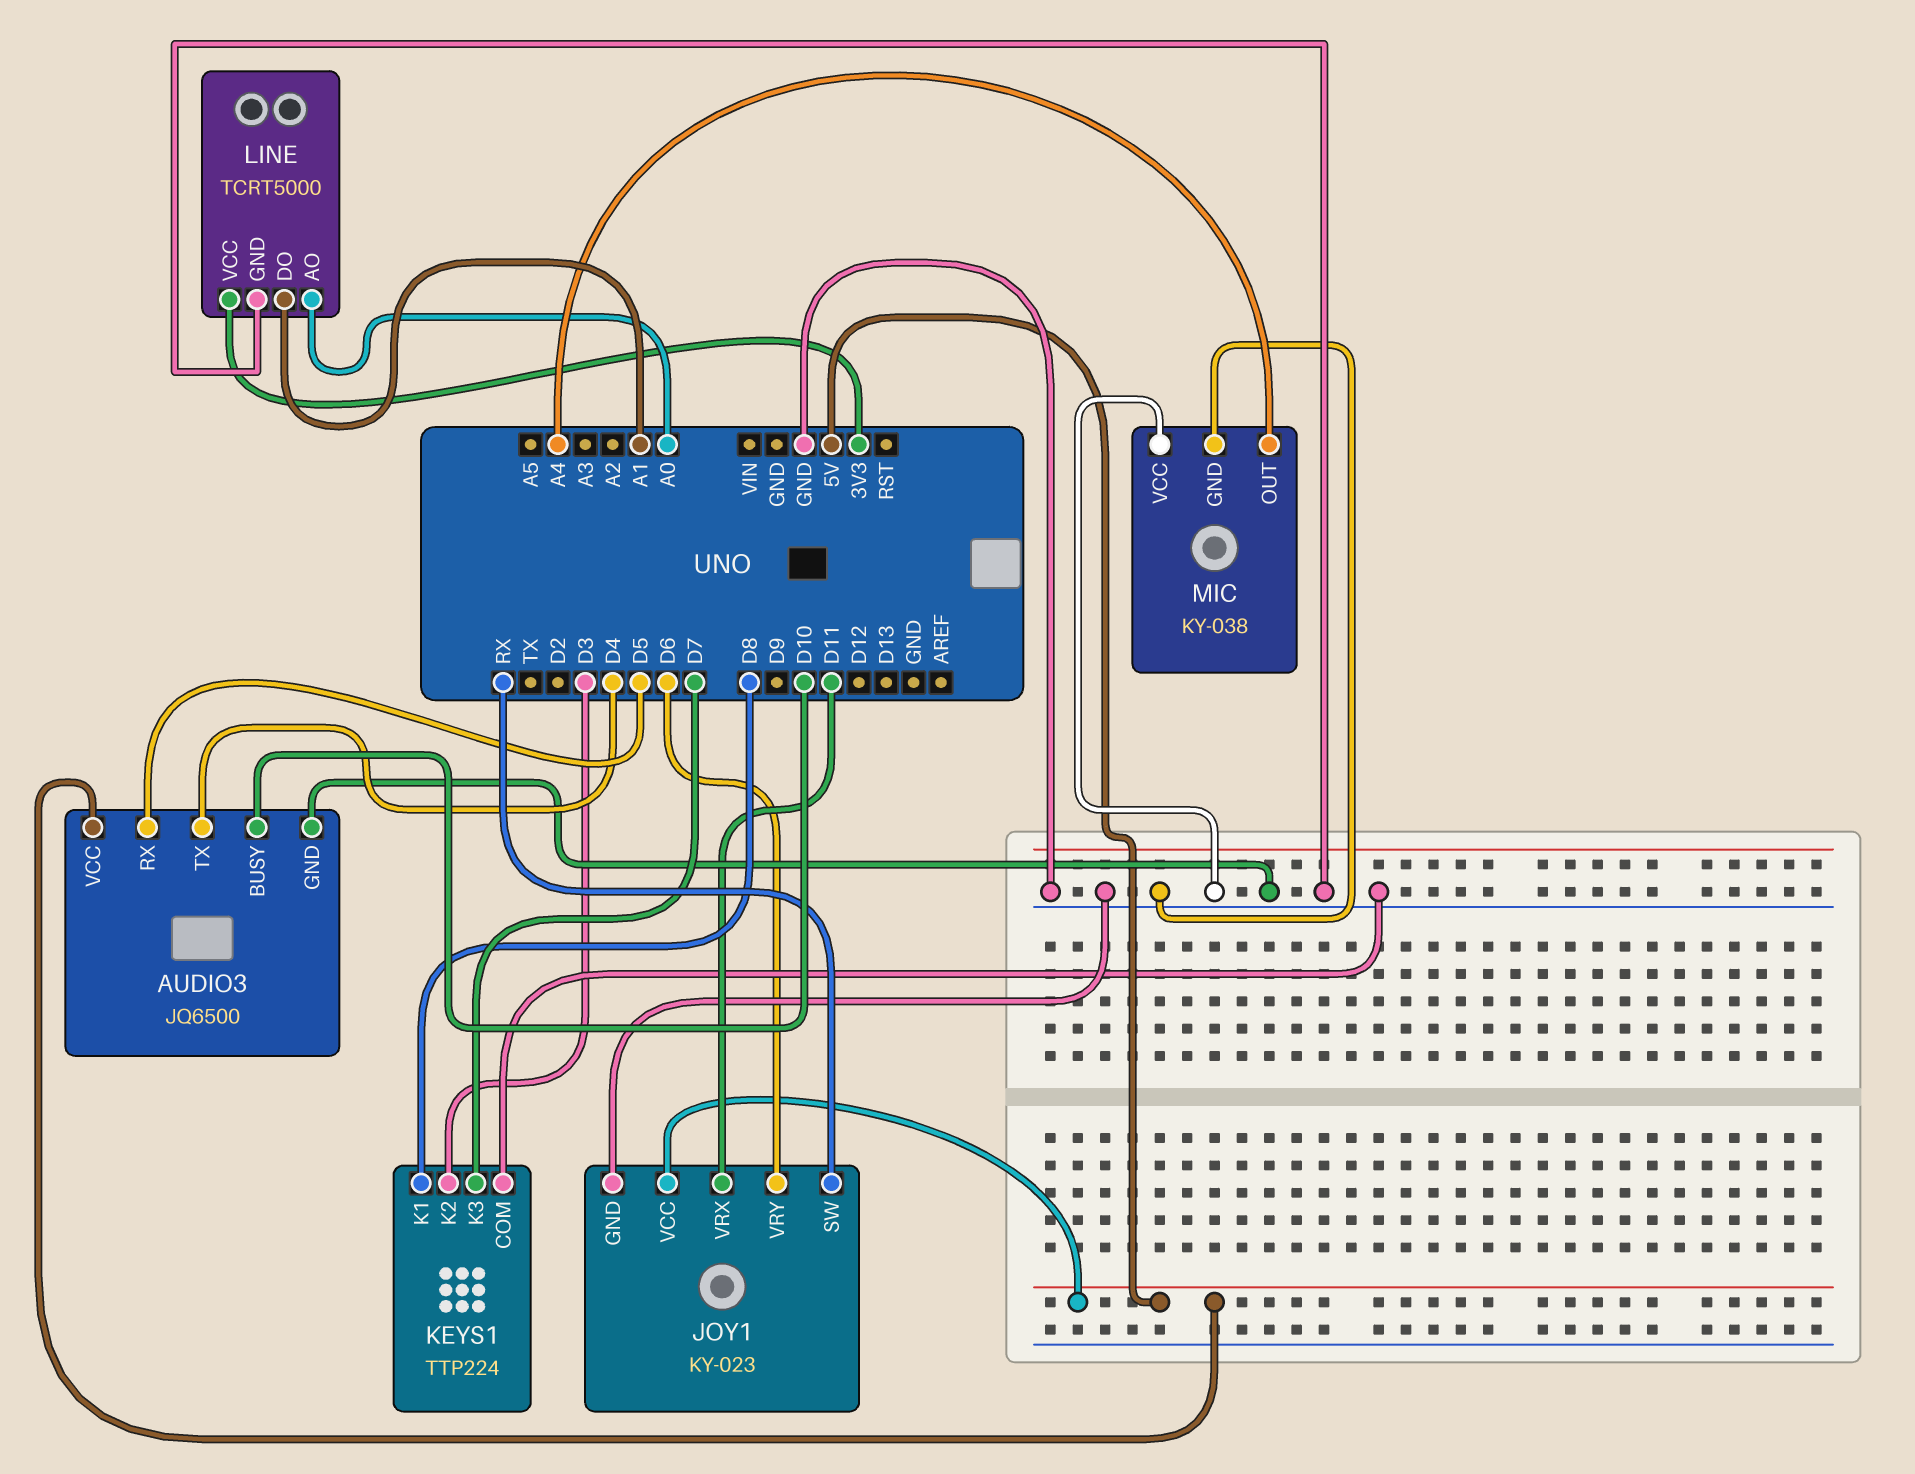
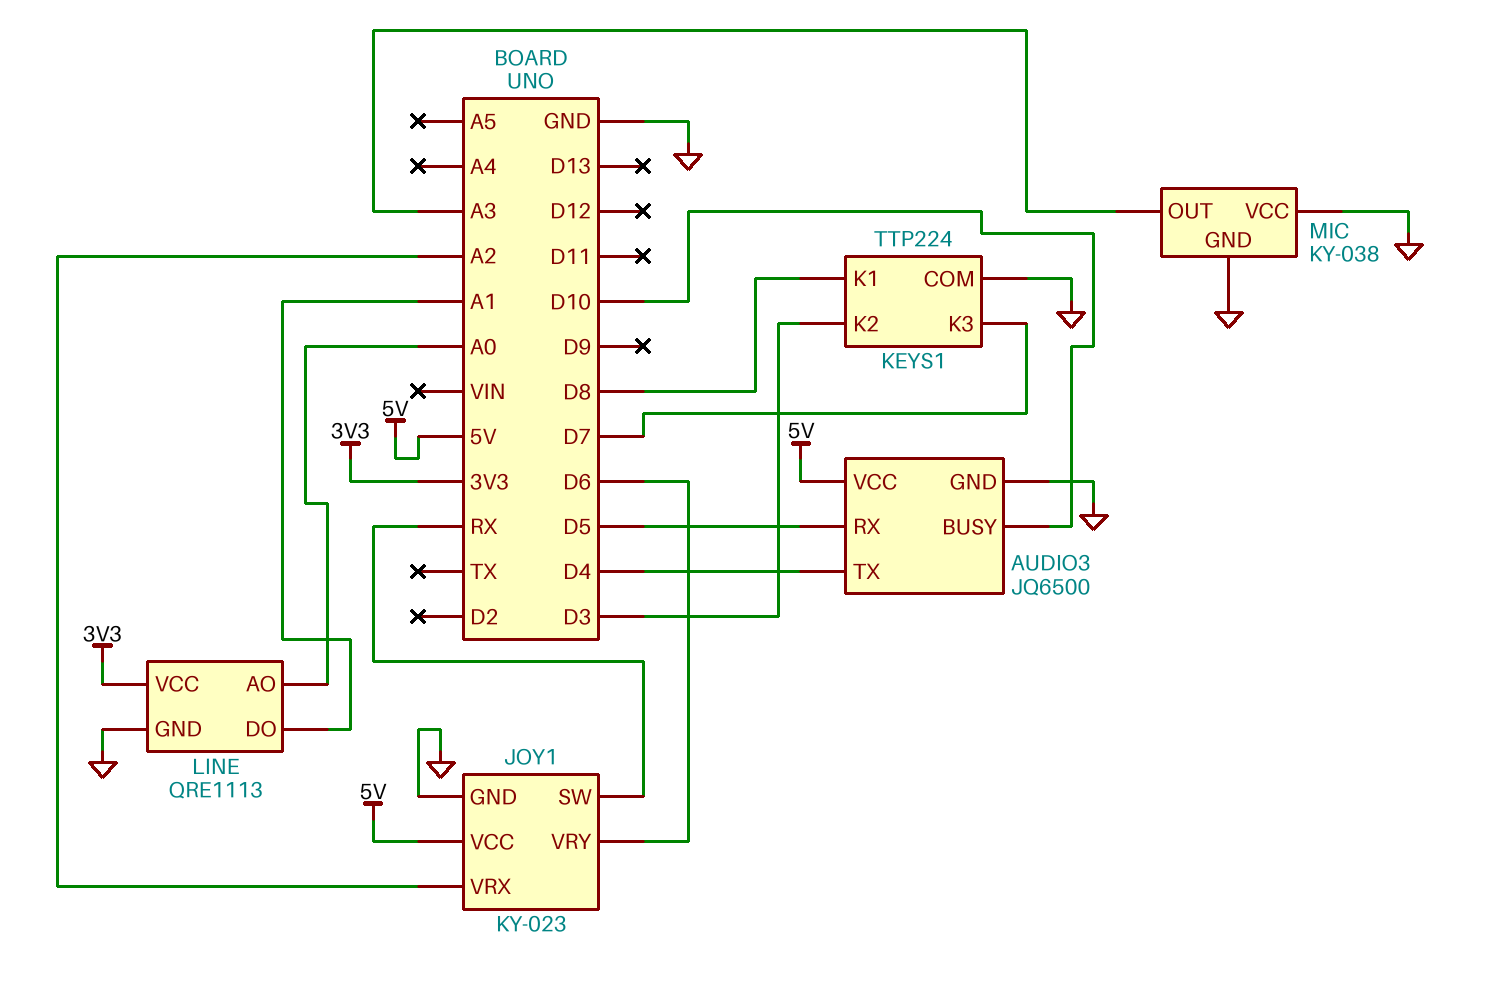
JOY1 pin VRX: D11 -> A2
LINE: TCRT5000 -> QRE1113
MIC pin OUT: A4 -> A3

